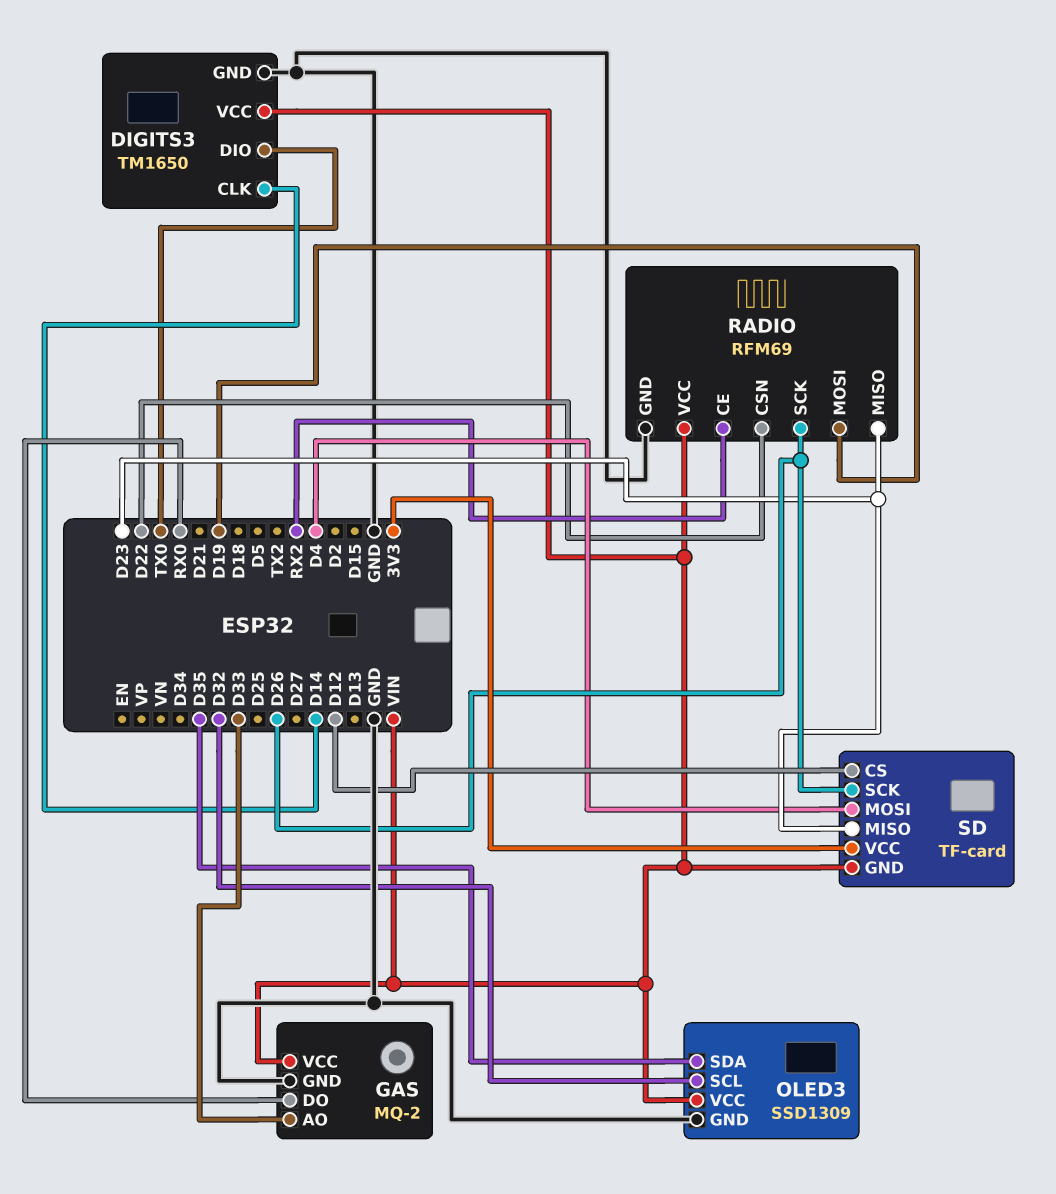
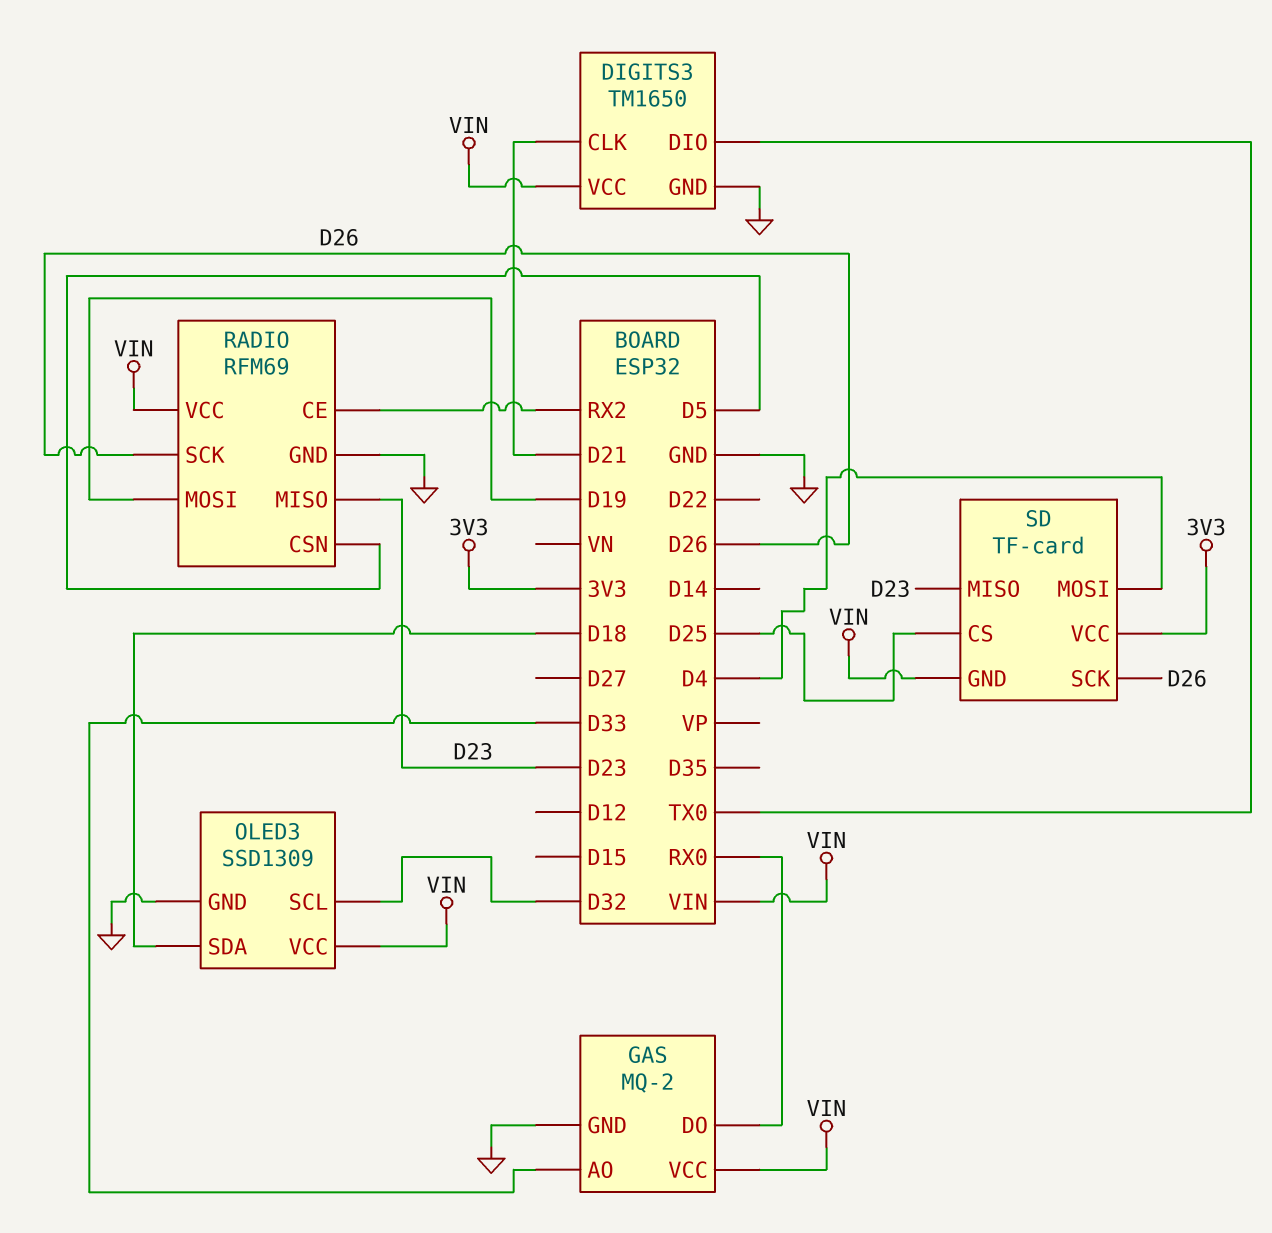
DIGITS3 pin CLK: D14 -> D21
OLED3 pin SDA: D35 -> D18
RADIO pin CSN: D22 -> D5
SD pin CS: D12 -> D25

